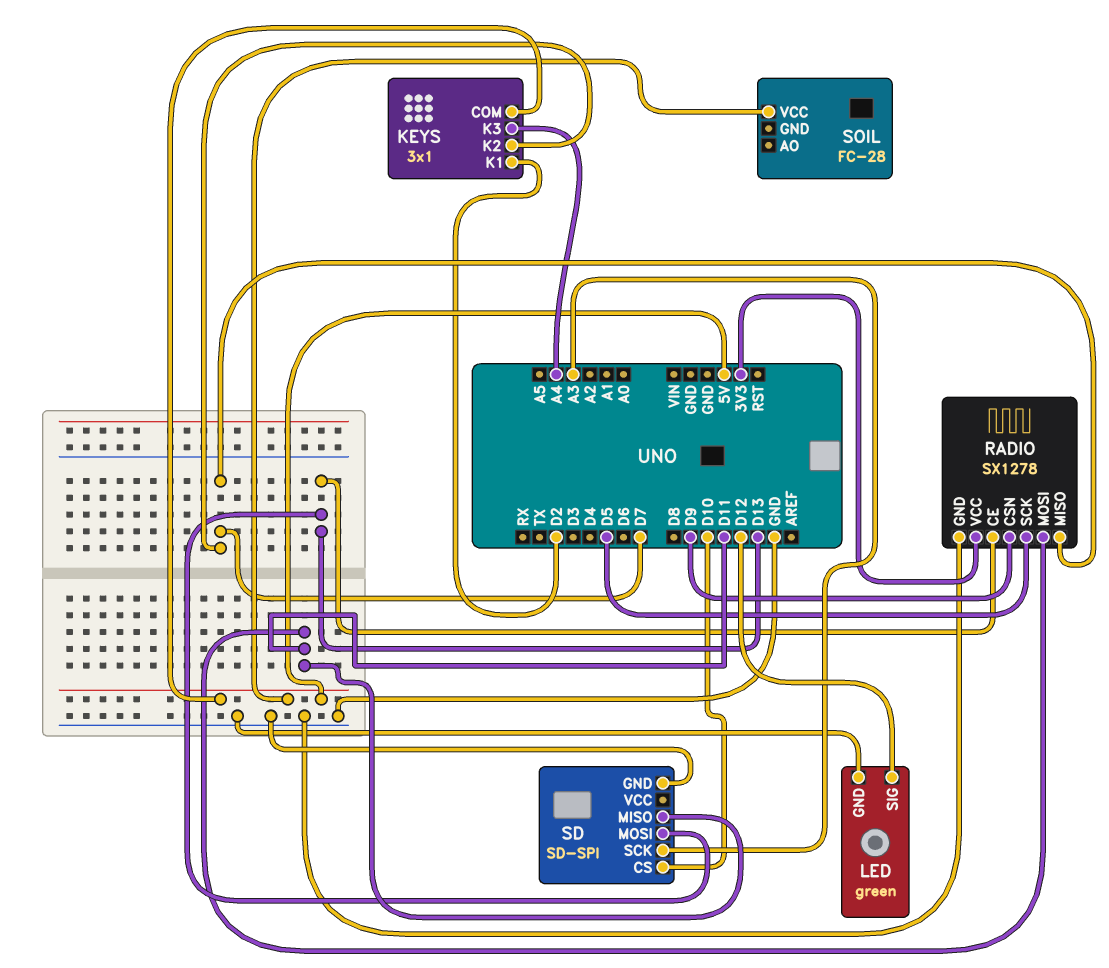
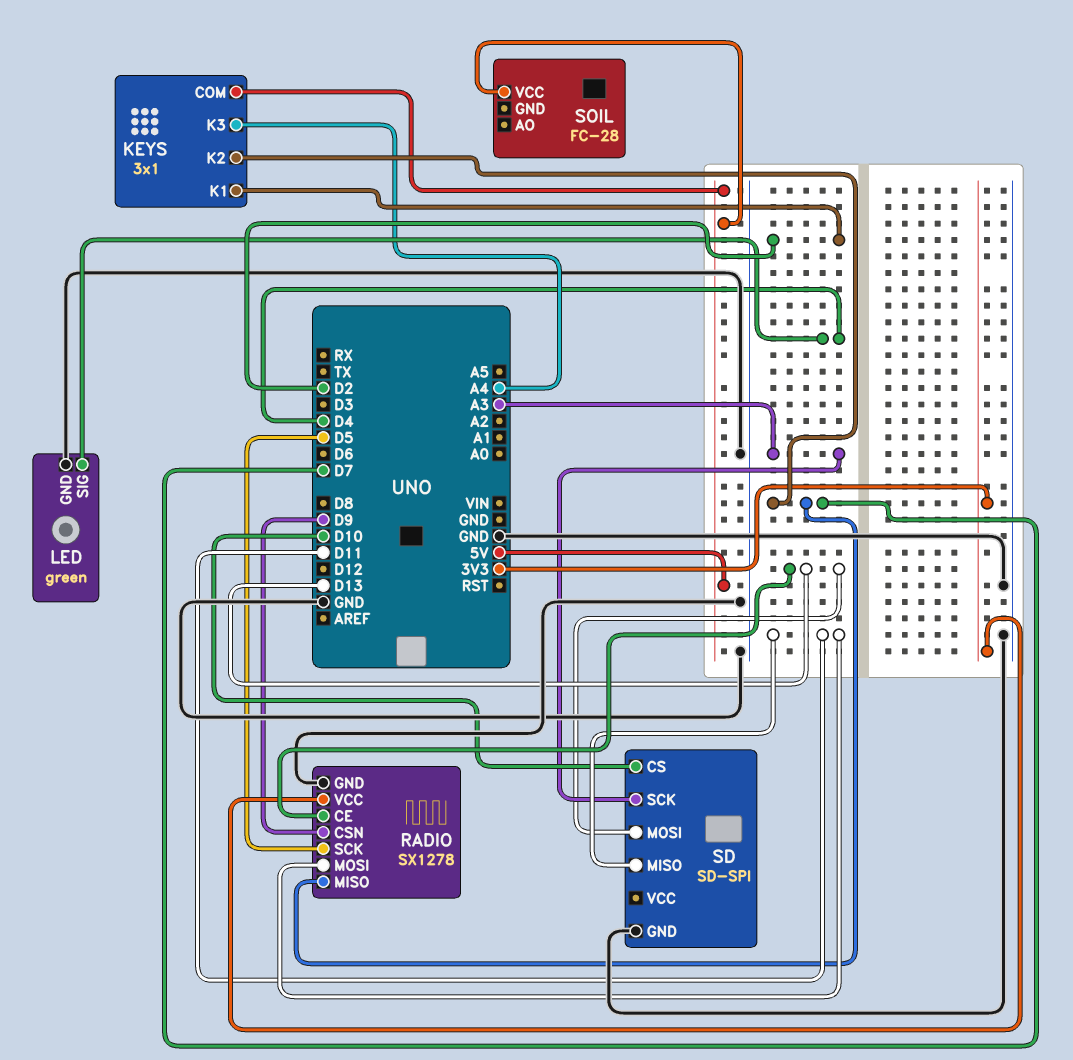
LED pin SIG: D12 -> D4

